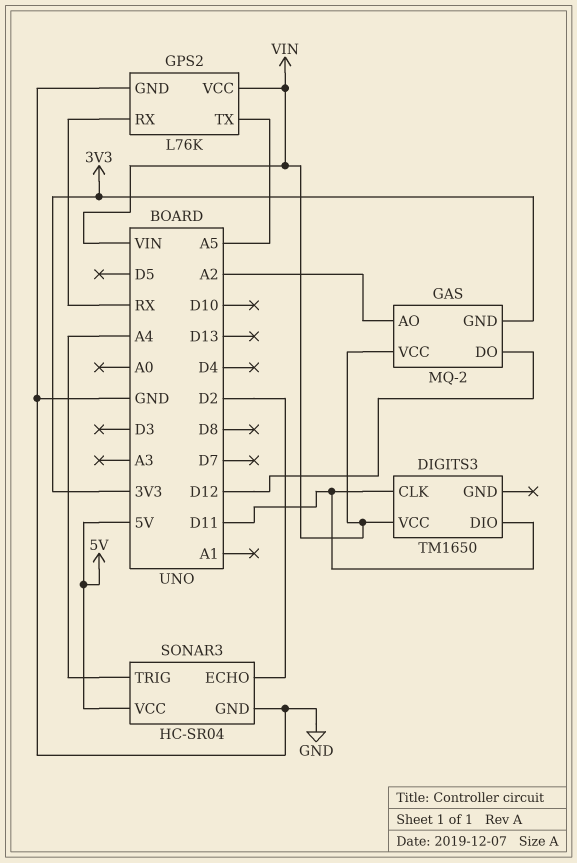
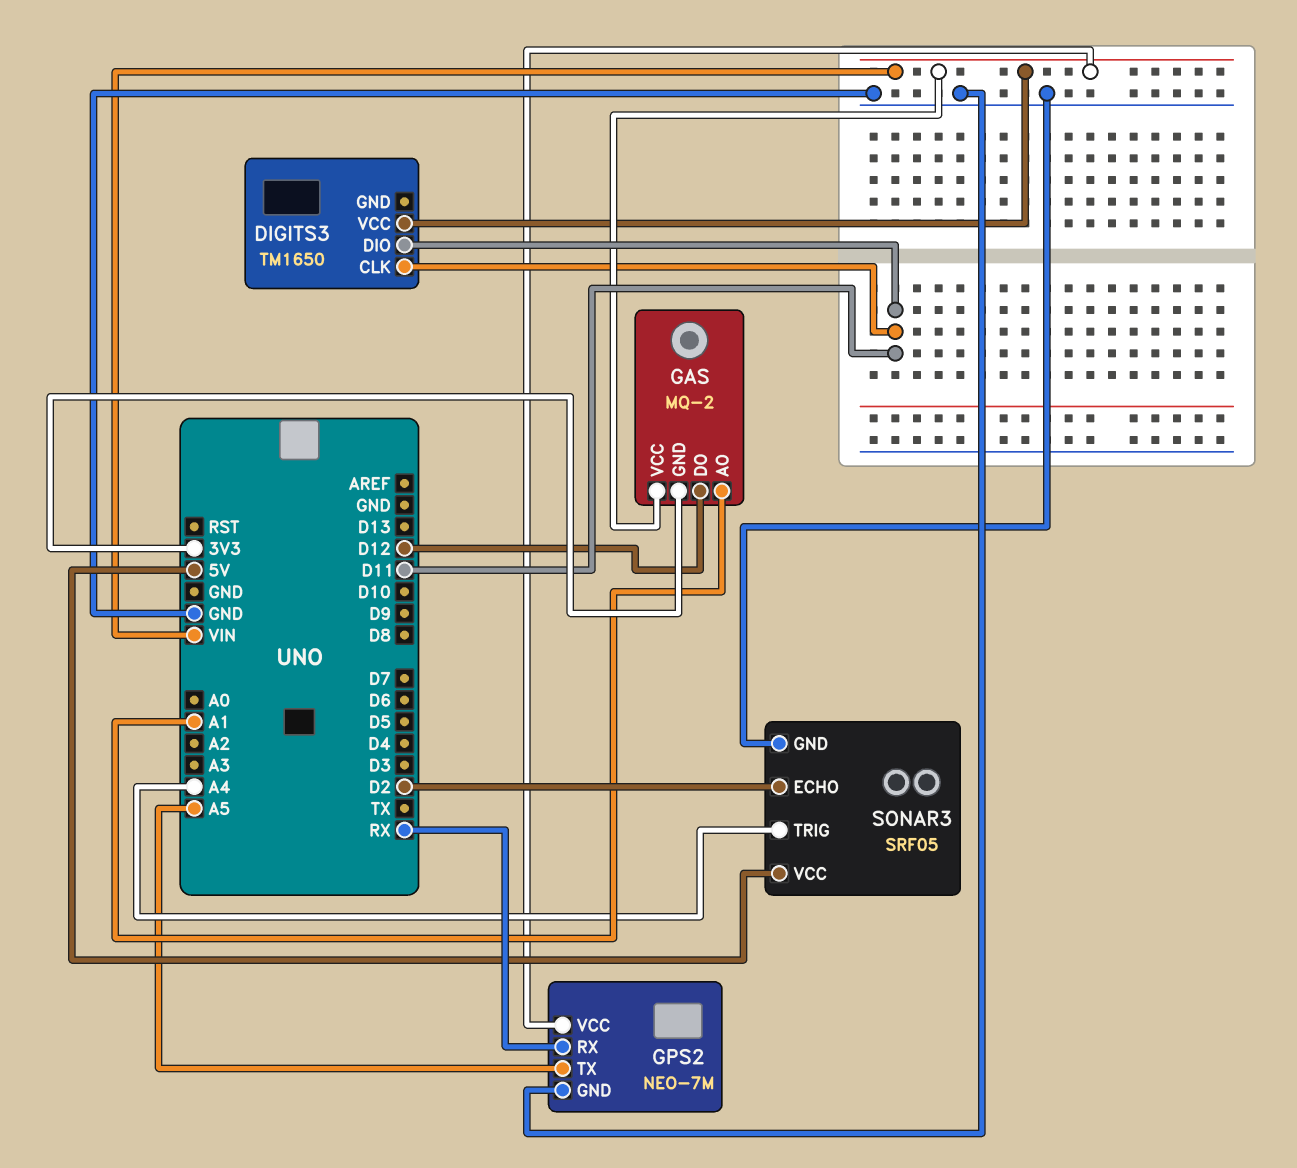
GAS pin AO: A2 -> A1
GPS2: L76K -> NEO-7M
SONAR3: HC-SR04 -> SRF05

